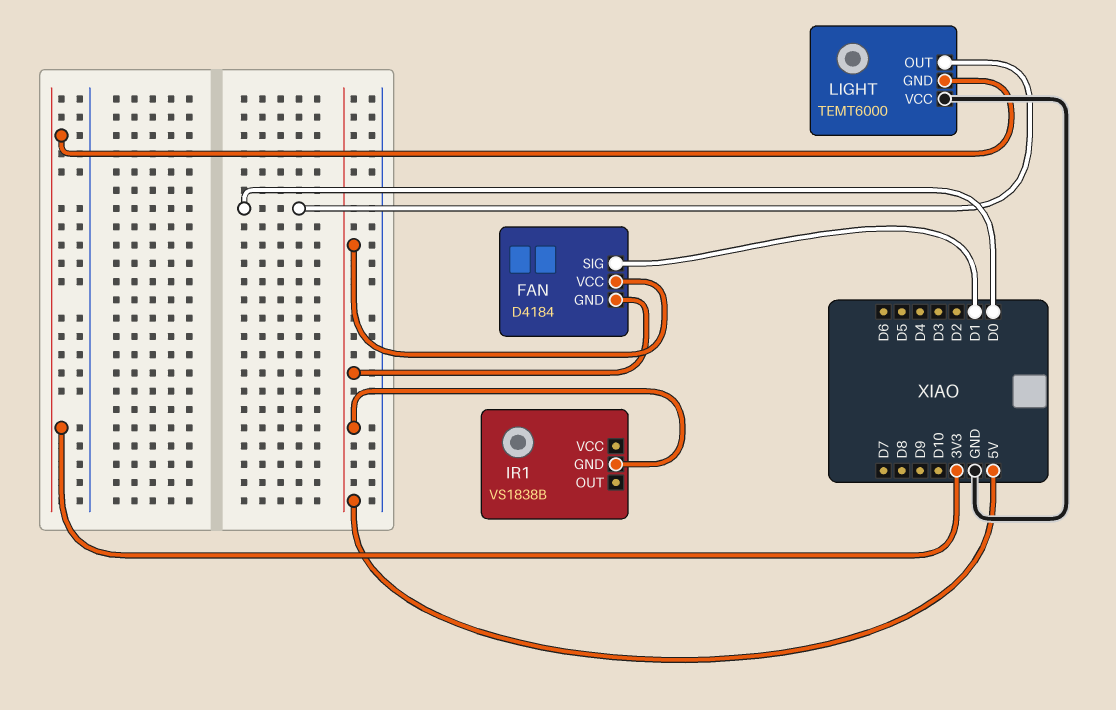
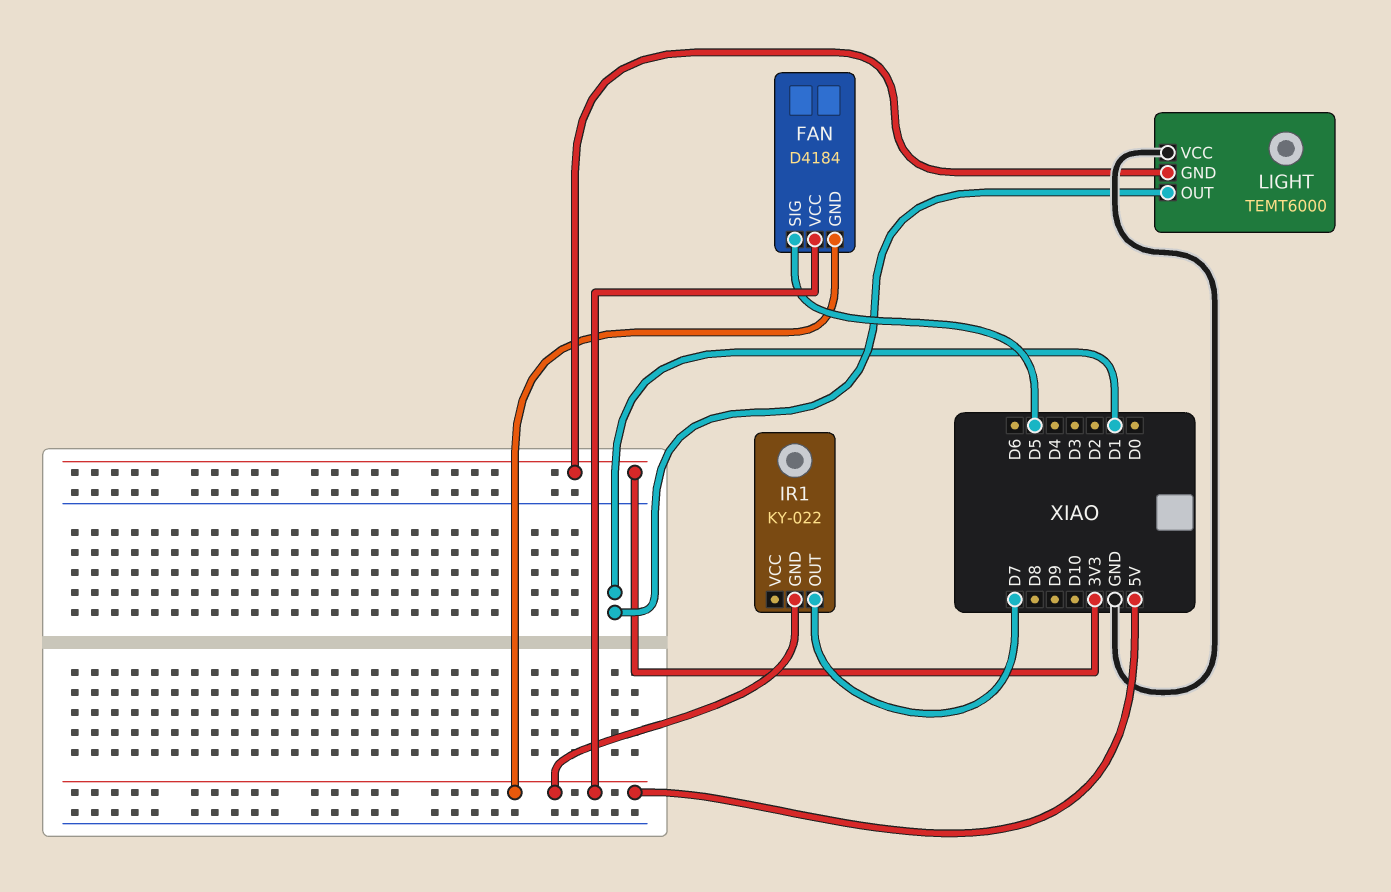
FAN pin SIG: D1 -> D5
IR1: VS1838B -> KY-022
IR1 pin OUT: none -> D7
LIGHT pin OUT: D0 -> D1

